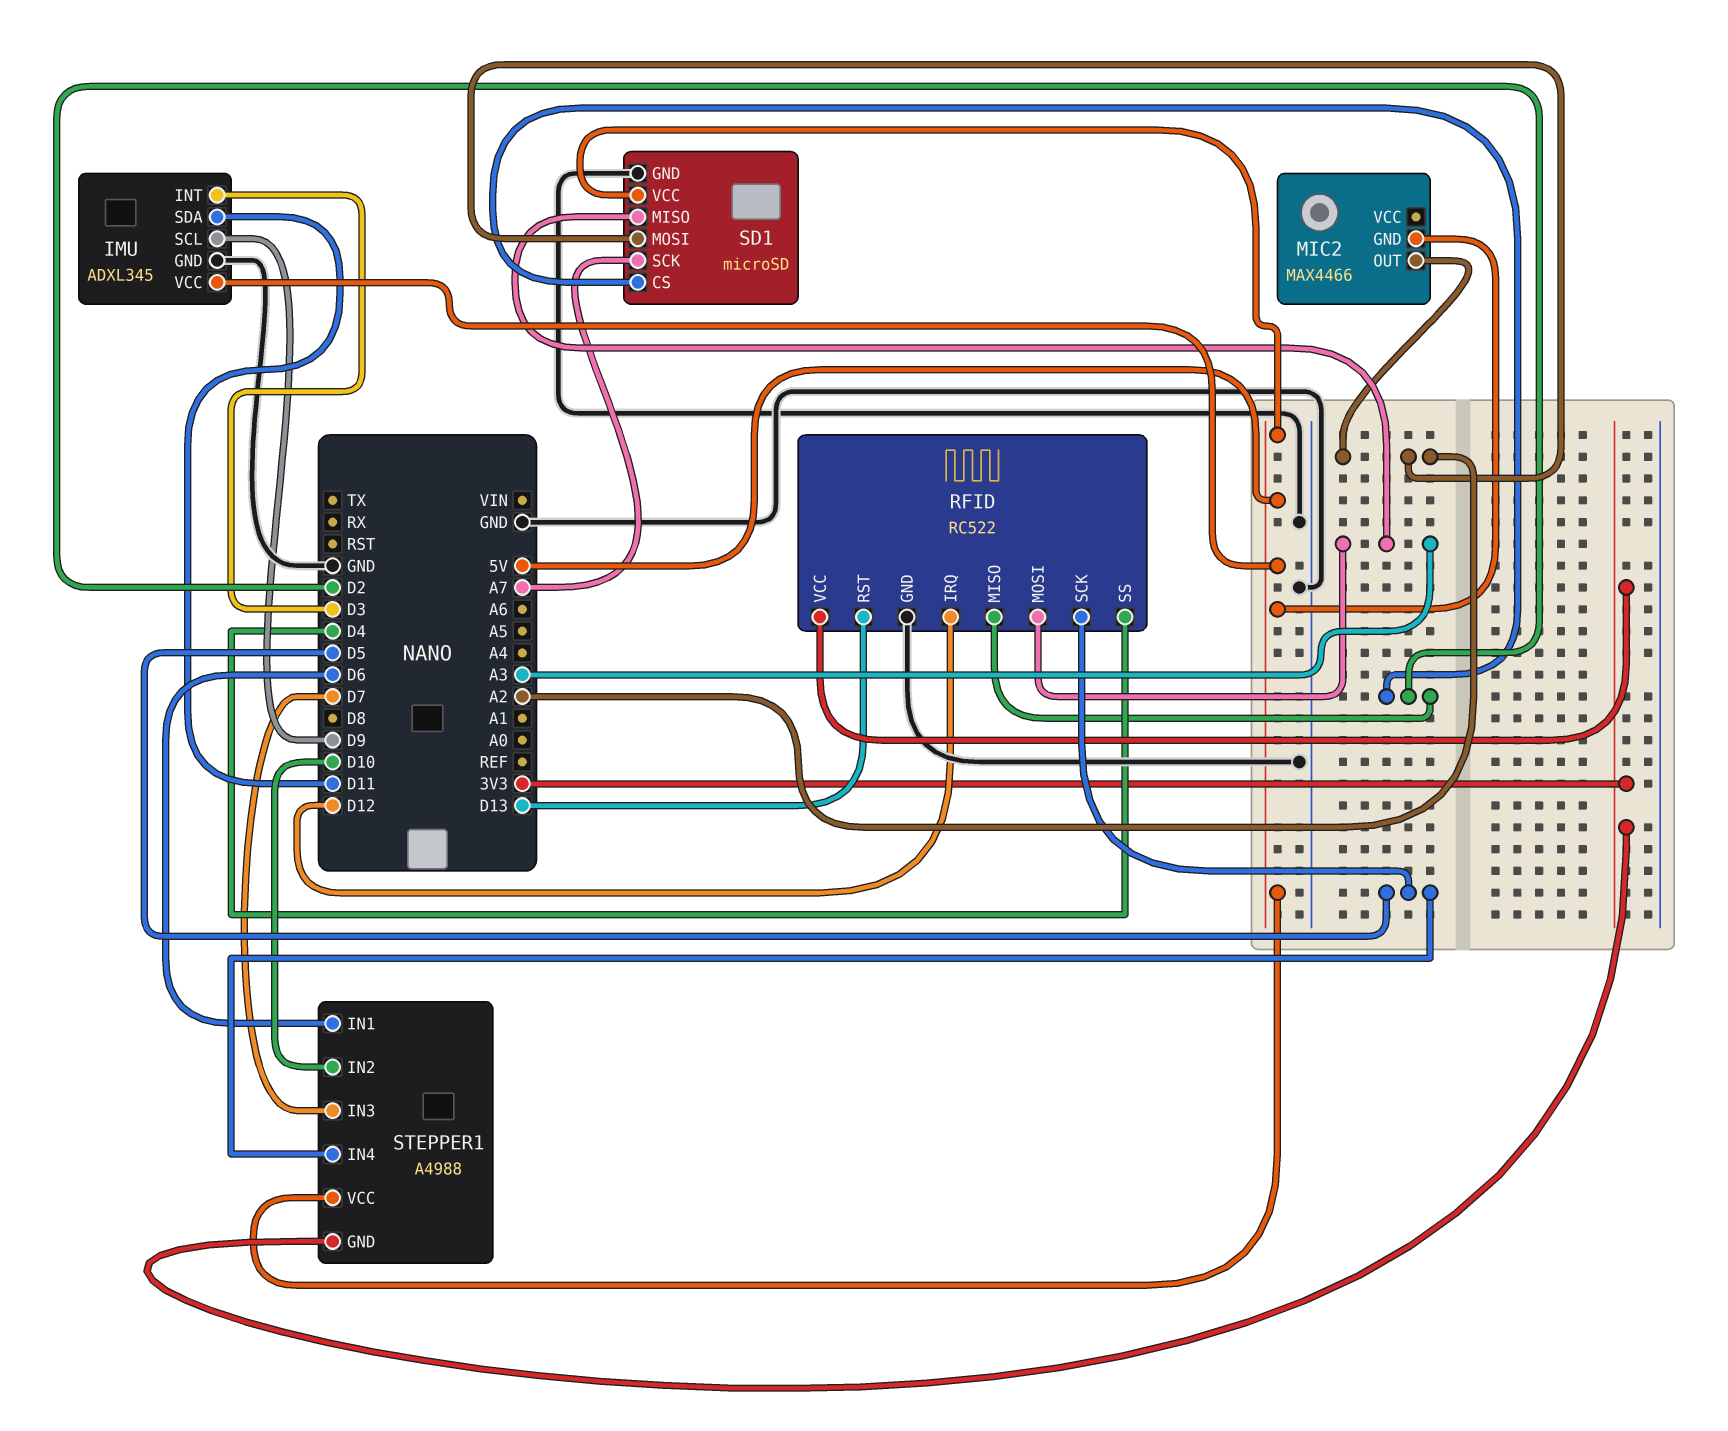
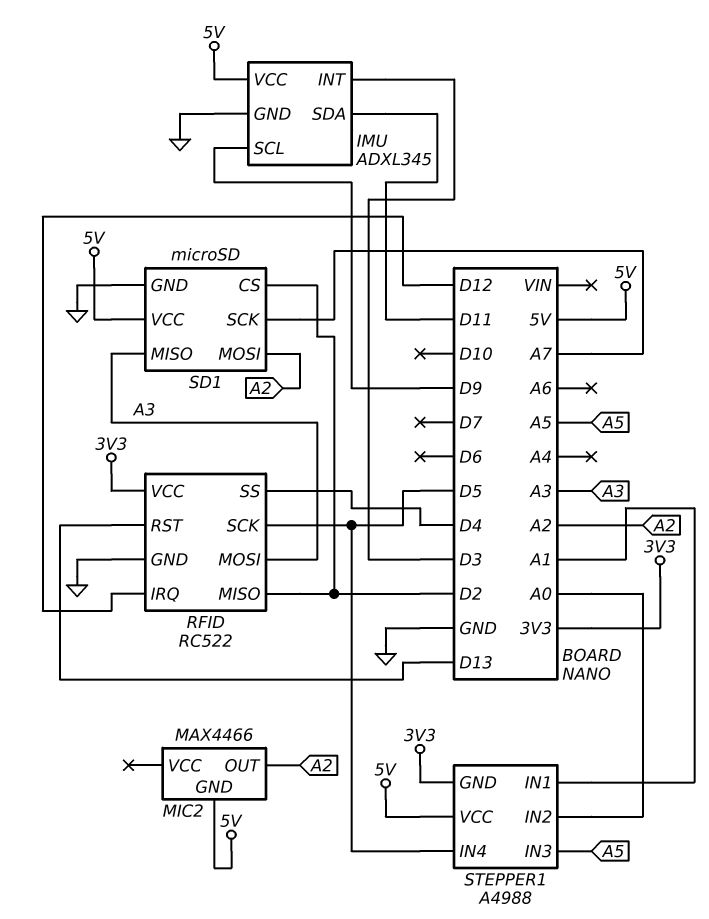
STEPPER1 pin IN1: D6 -> A1
STEPPER1 pin IN2: D10 -> A0
STEPPER1 pin IN3: D7 -> A5

